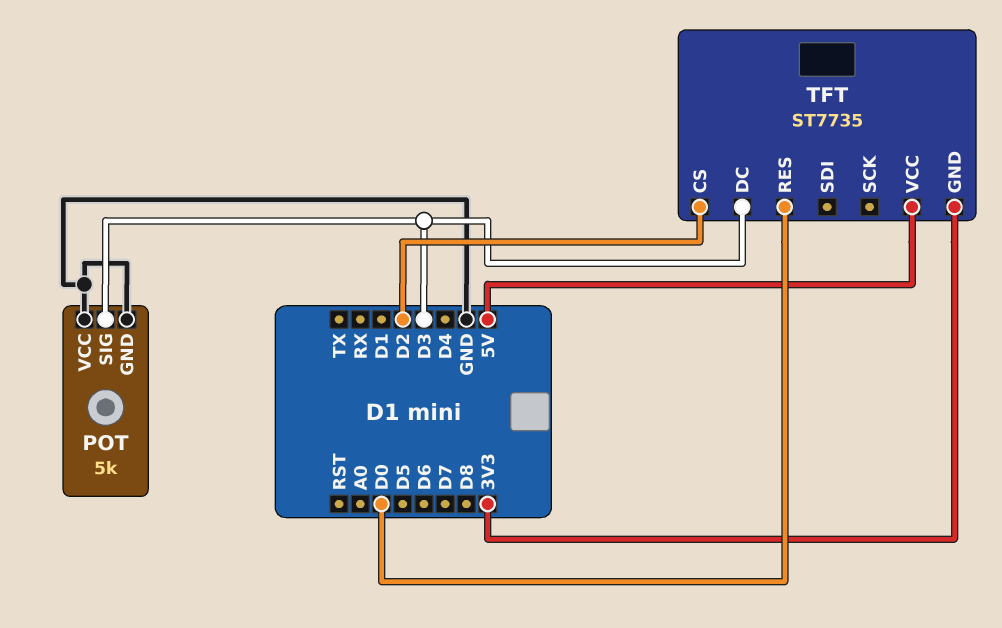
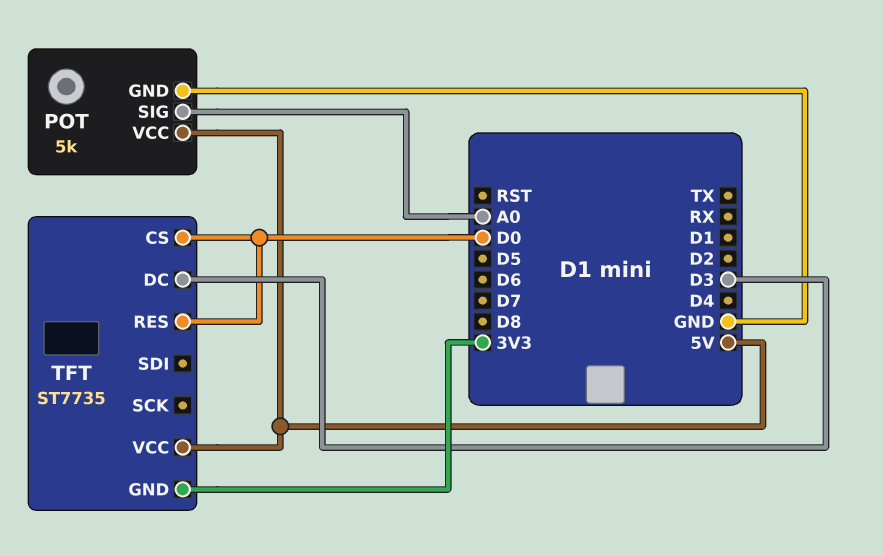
POT pin SIG: D3 -> A0
POT pin VCC: GND -> 5V
TFT pin CS: D2 -> D0

